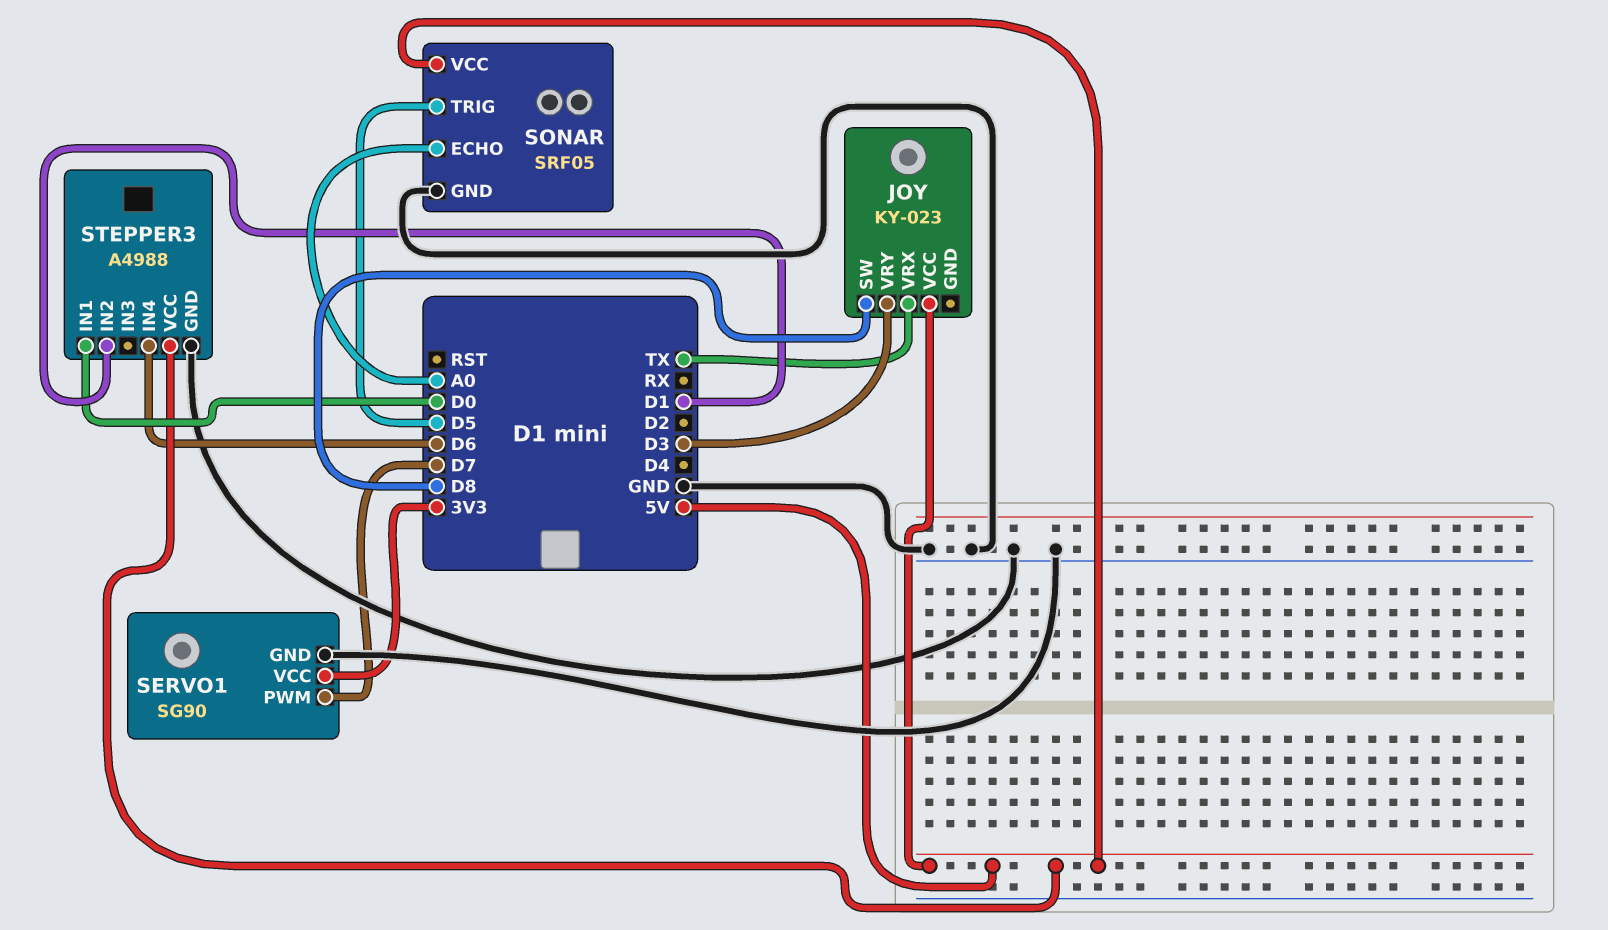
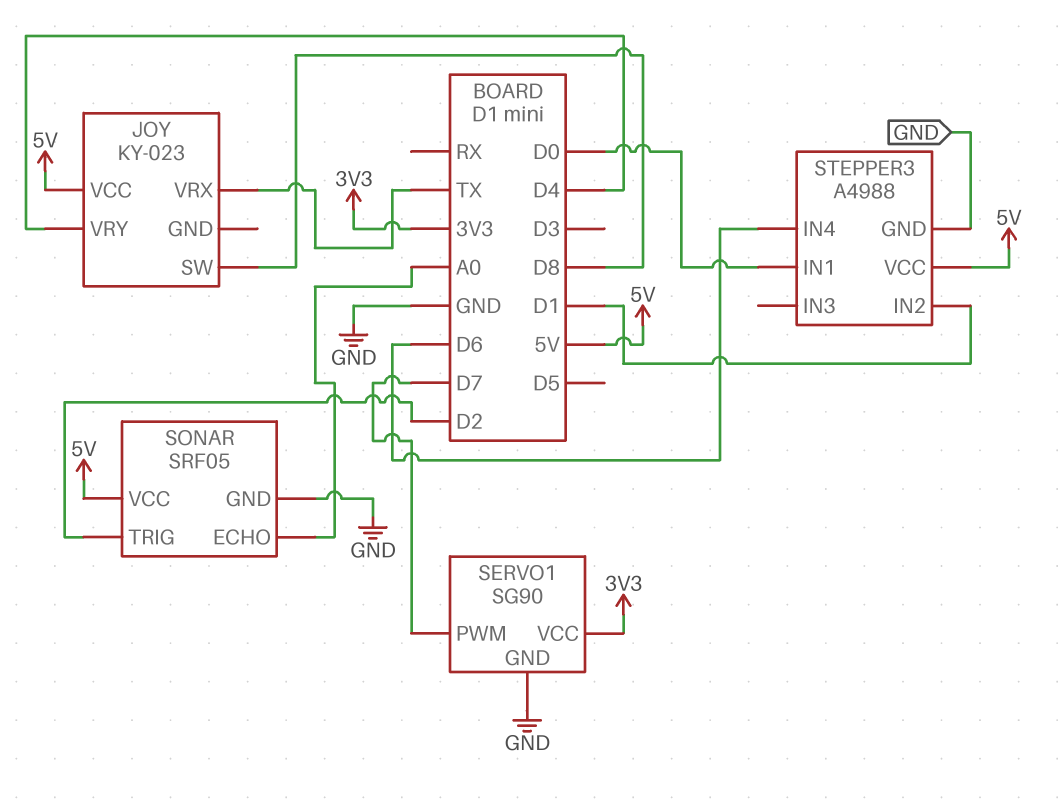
JOY pin VRY: D3 -> D4
SONAR pin TRIG: D5 -> D2

